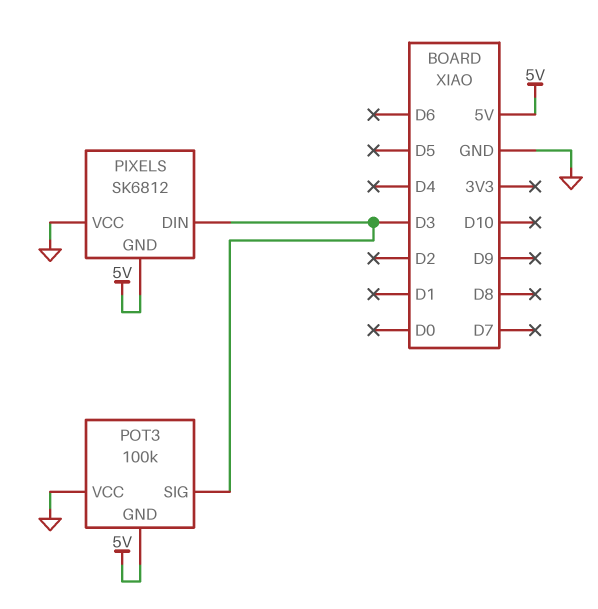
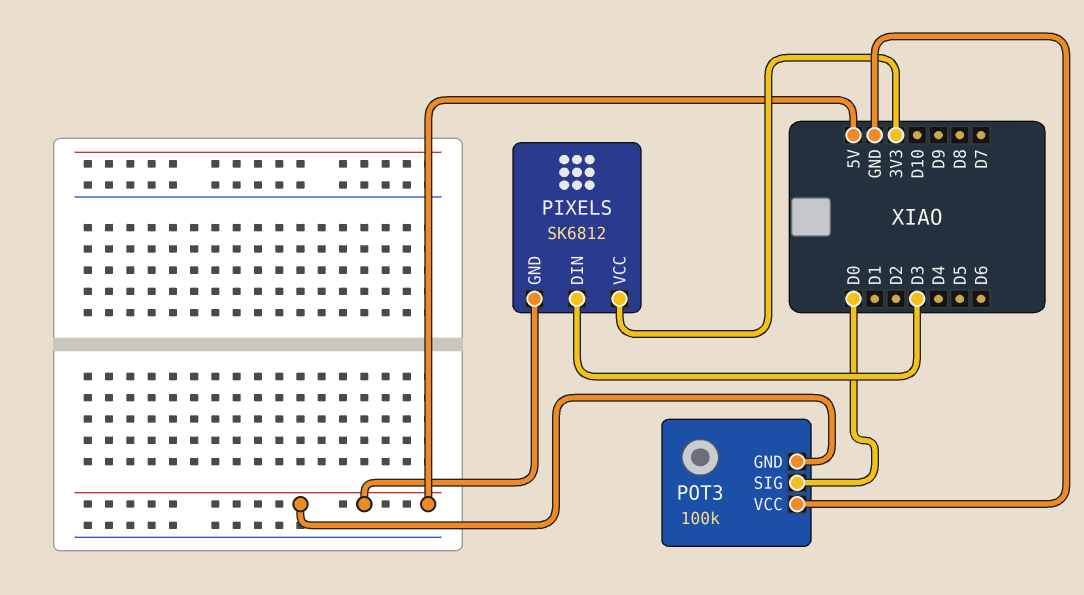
PIXELS pin VCC: GND -> 3V3
POT3 pin SIG: D3 -> D0

